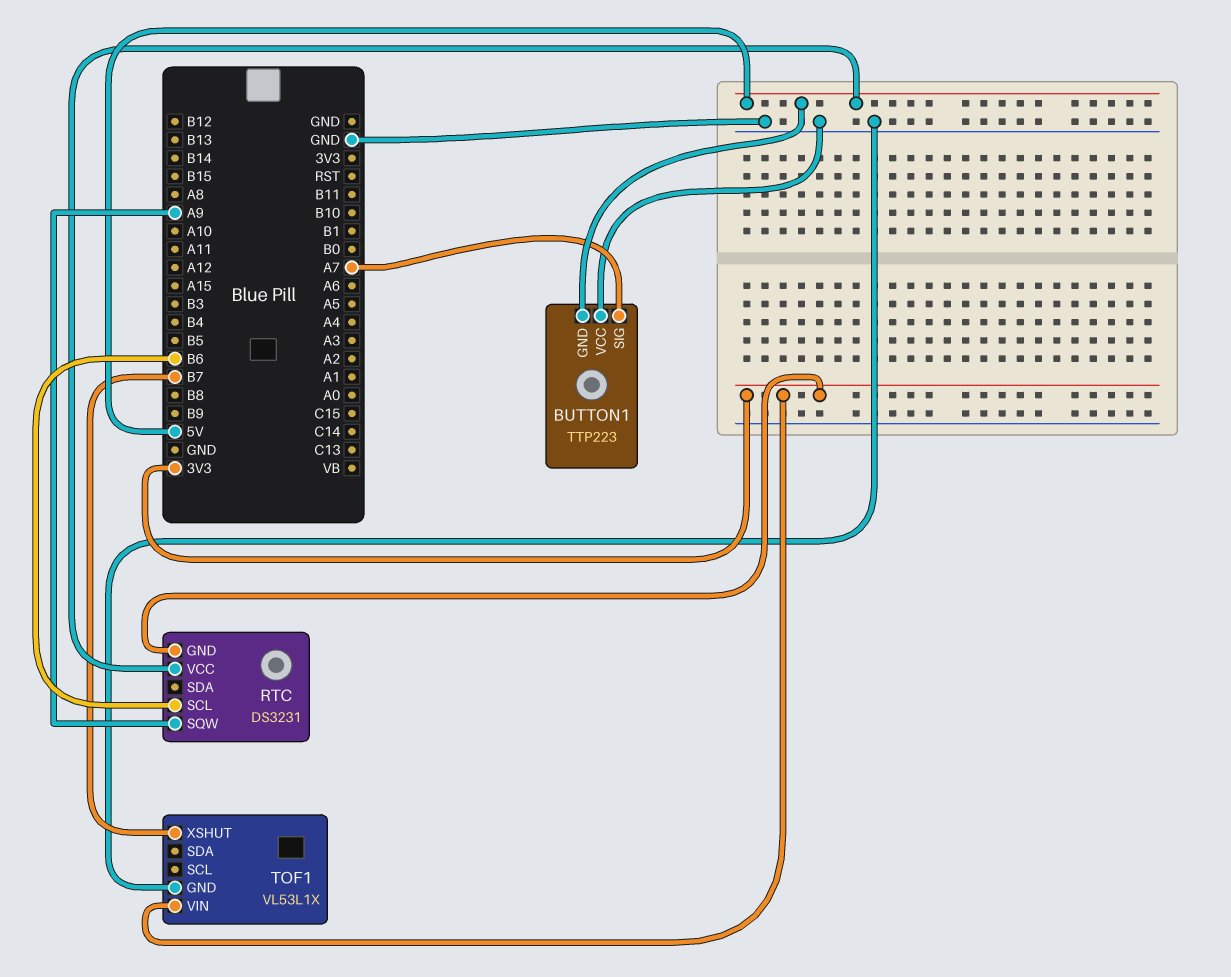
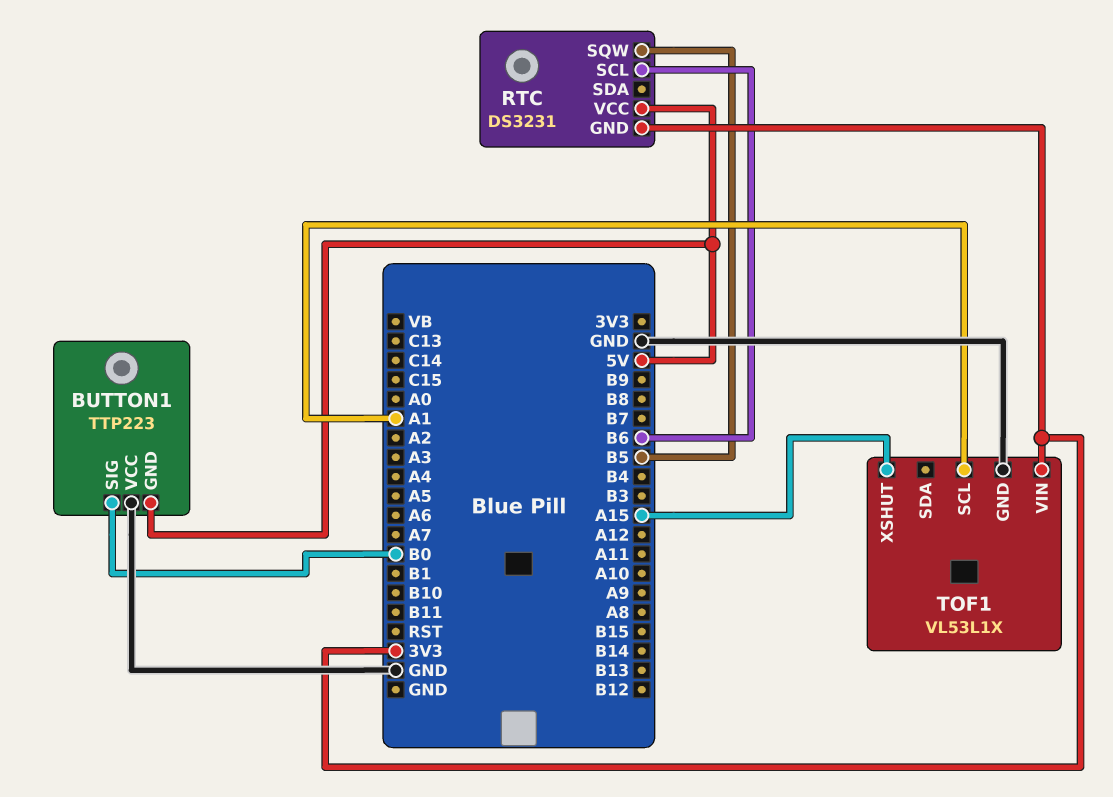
BUTTON1 pin SIG: A7 -> B0
RTC pin SQW: A9 -> B5
TOF1 pin SCL: none -> A1
TOF1 pin XSHUT: B7 -> A15

